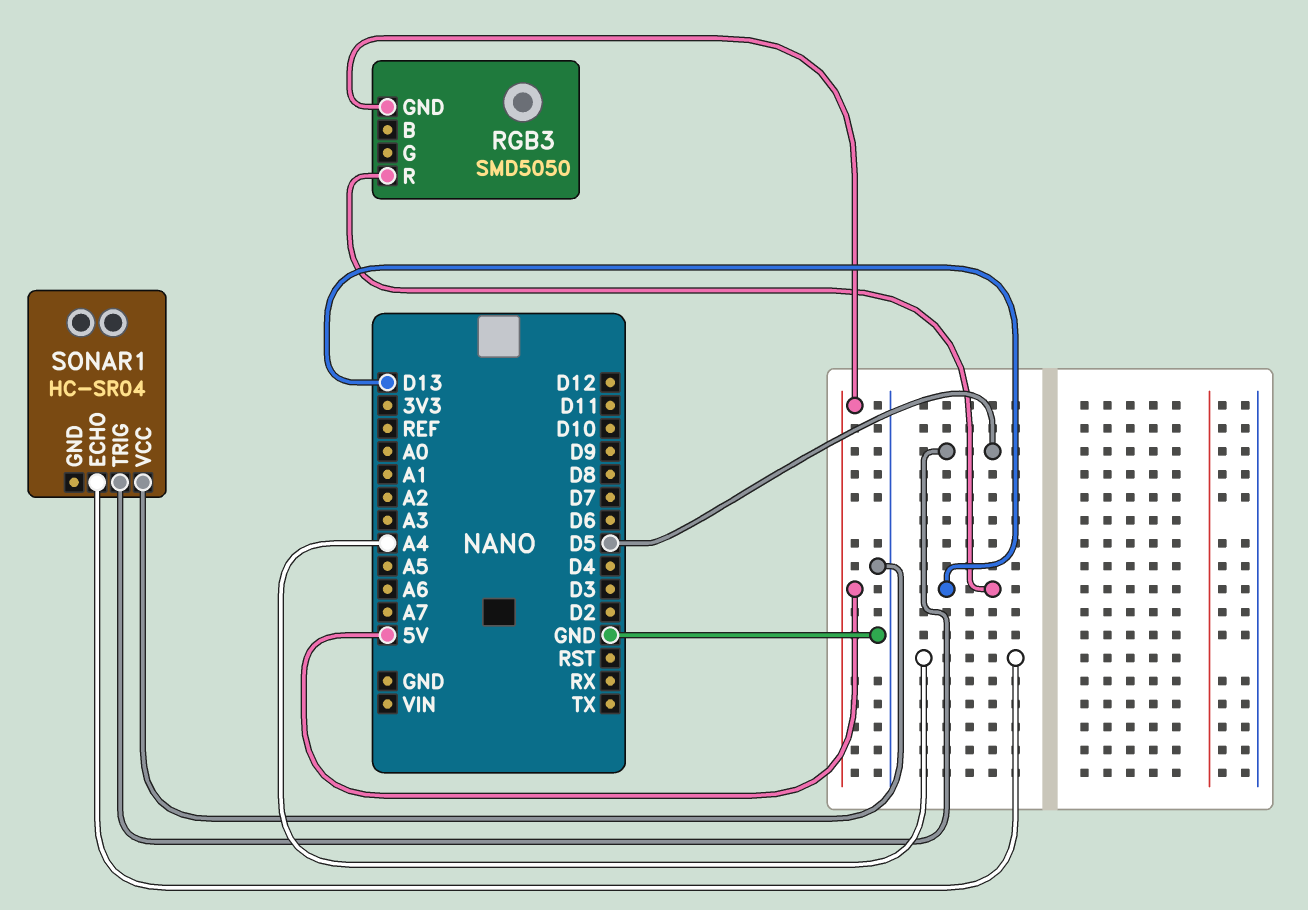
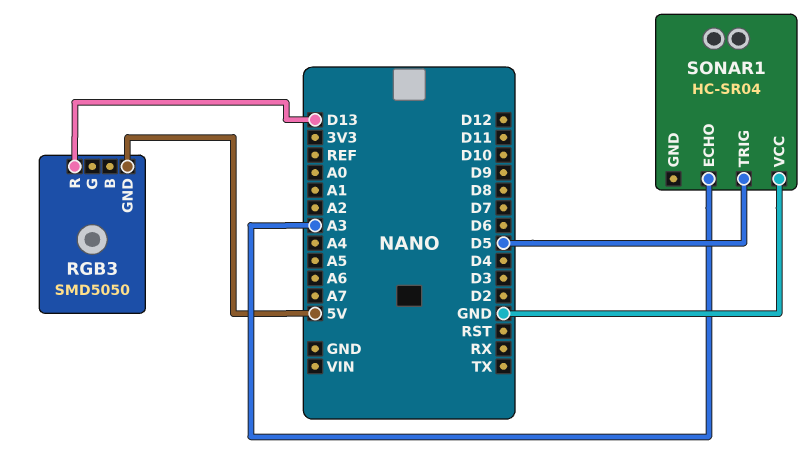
SONAR1 pin ECHO: A4 -> A3

